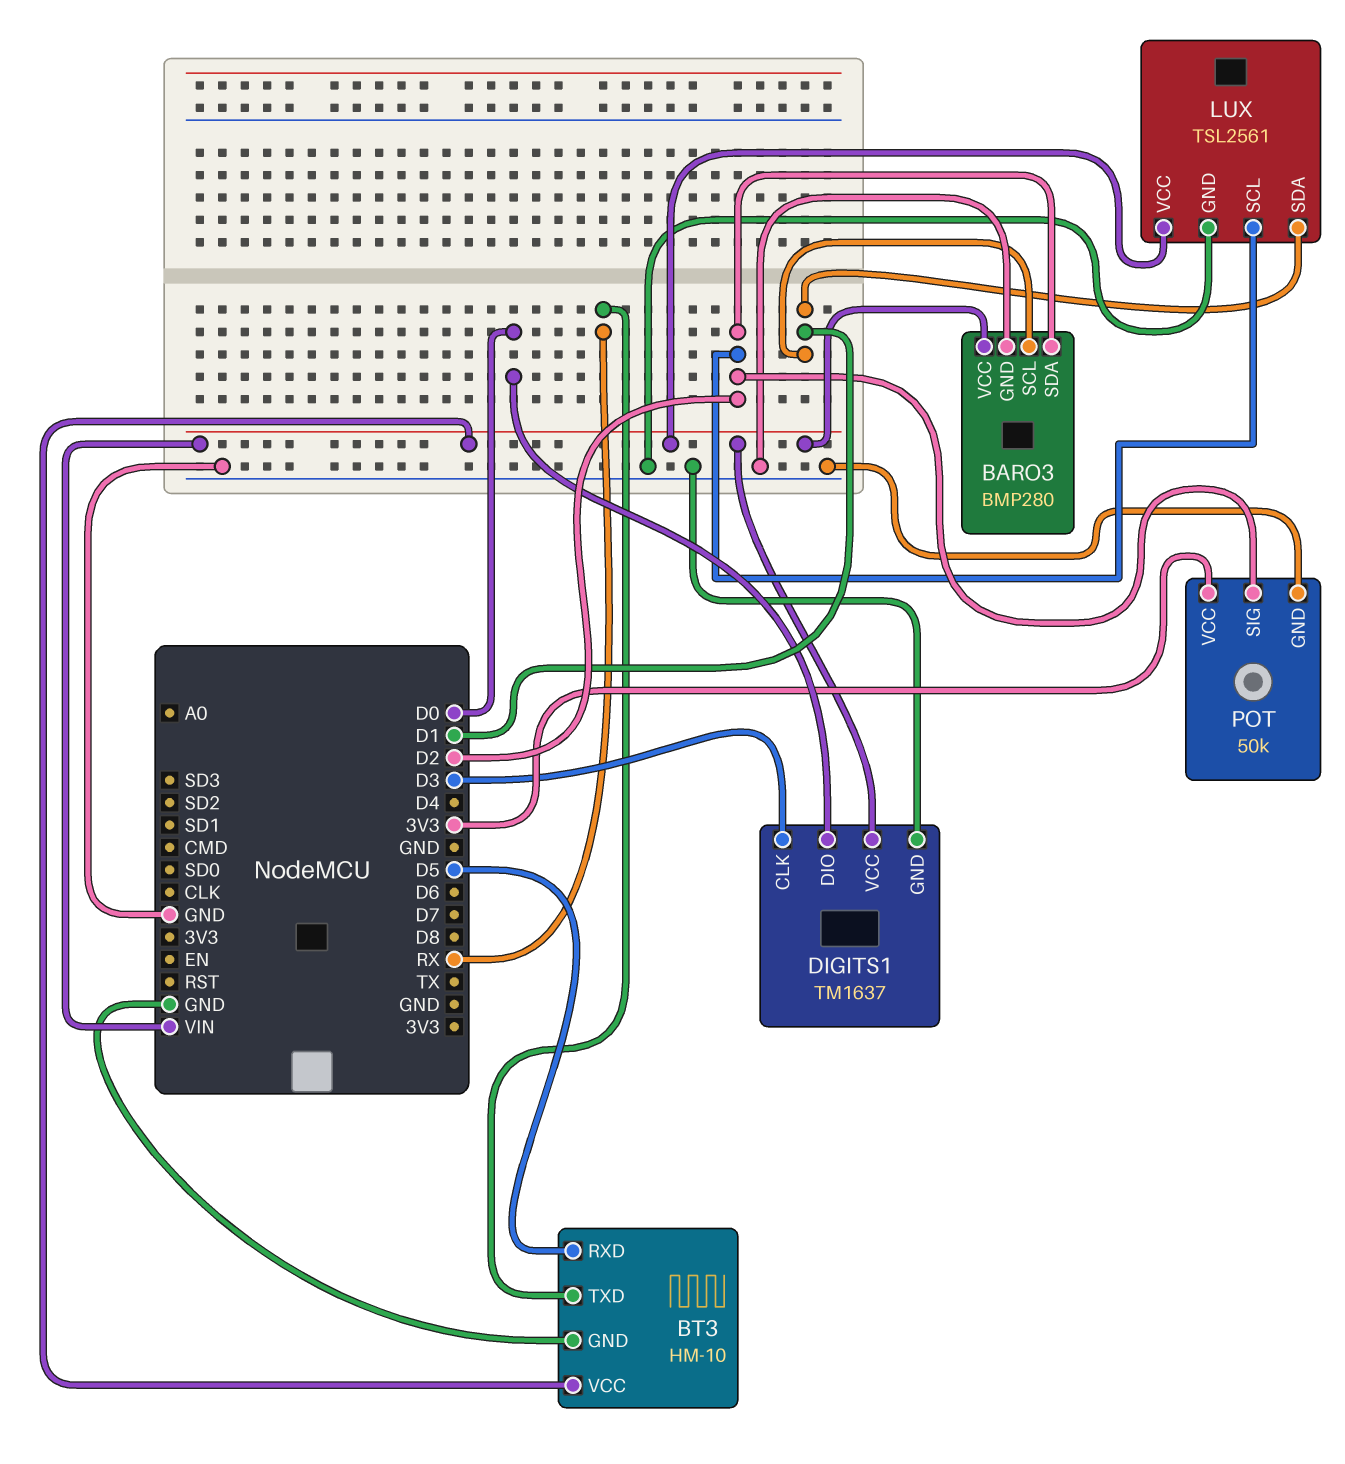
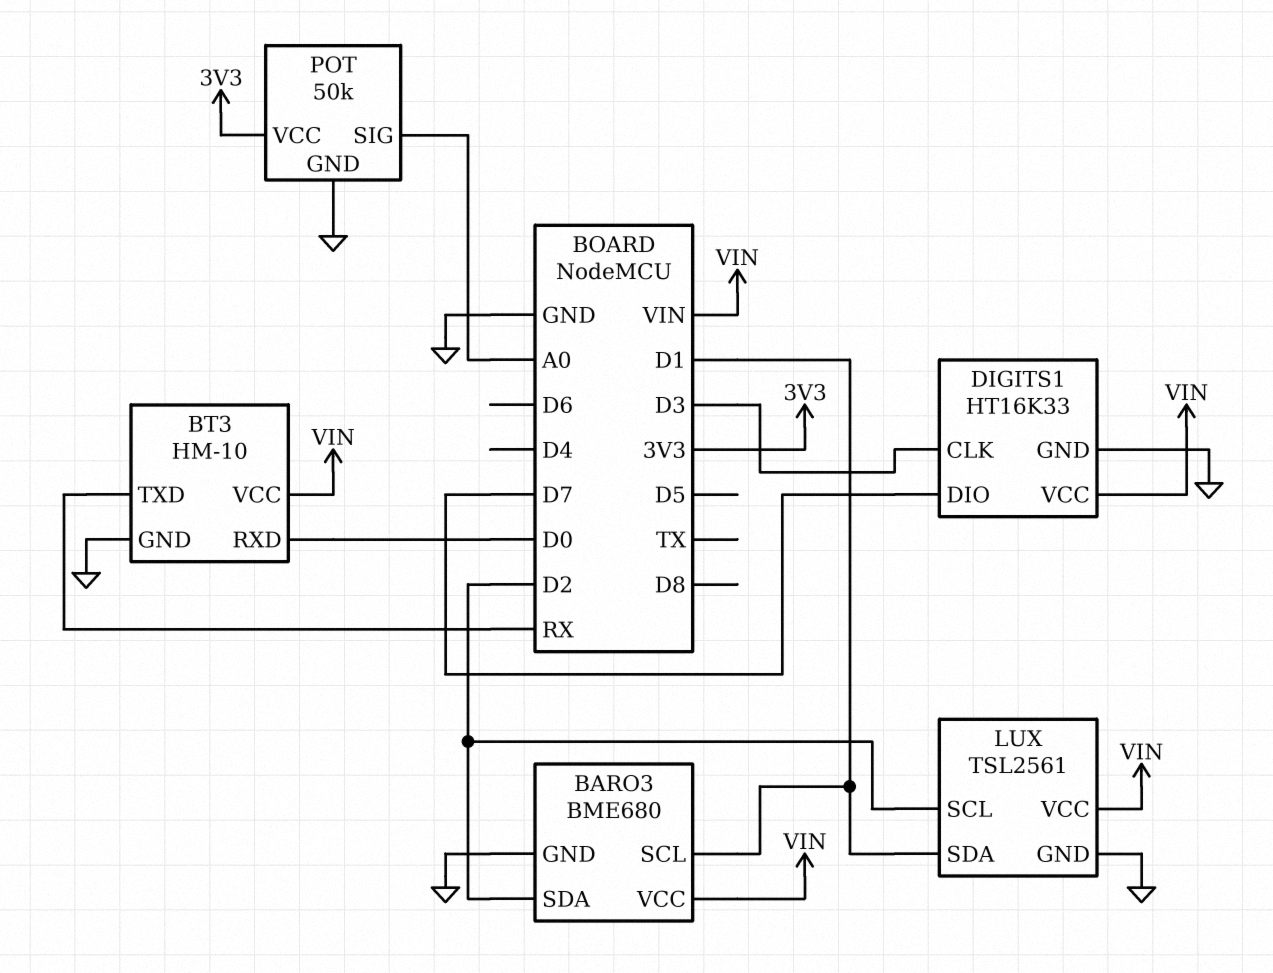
BARO3: BMP280 -> BME680
BT3 pin RXD: D5 -> D0
DIGITS1: TM1637 -> HT16K33
DIGITS1 pin DIO: D0 -> D7
POT pin SIG: D2 -> A0

